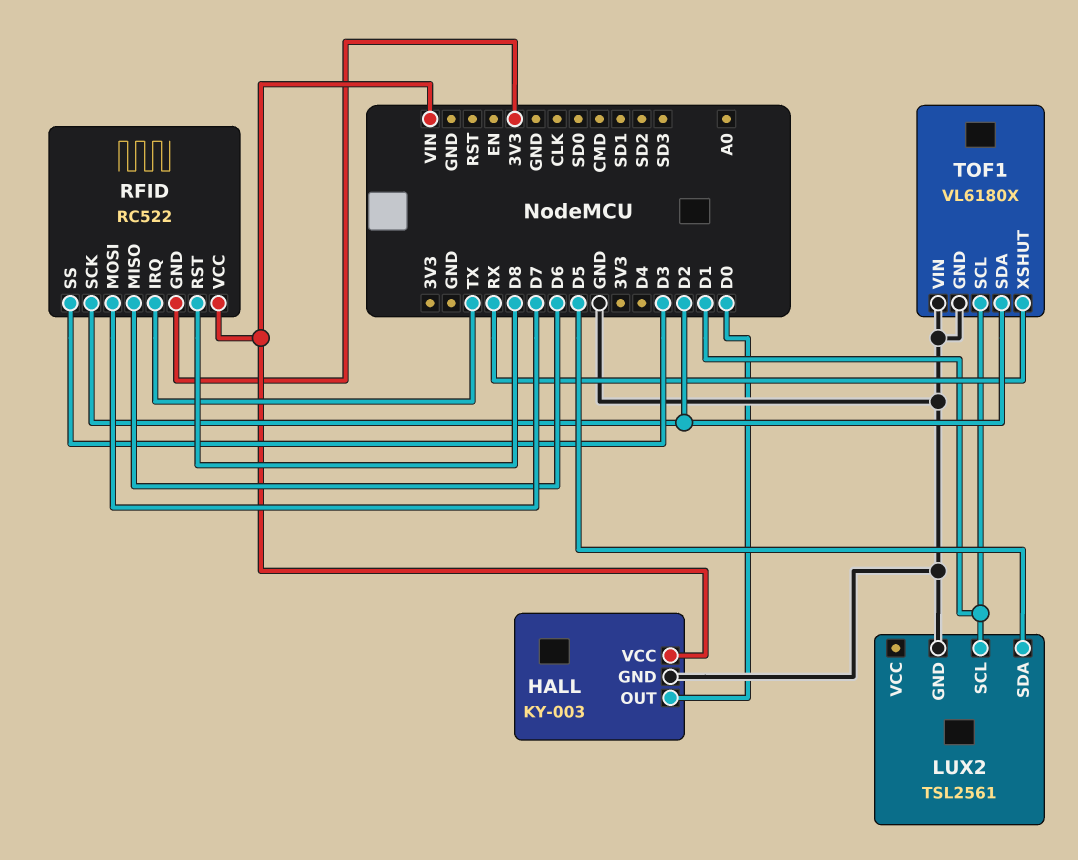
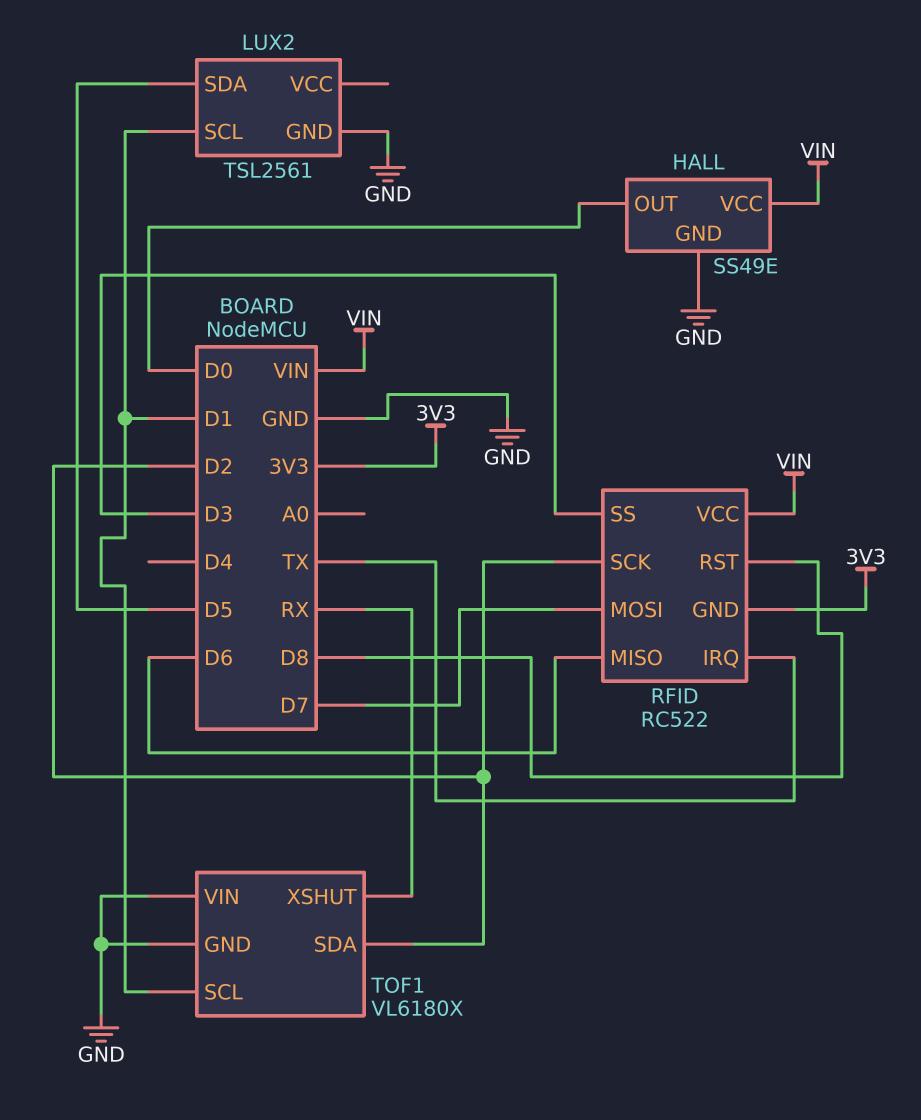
HALL: KY-003 -> SS49E

